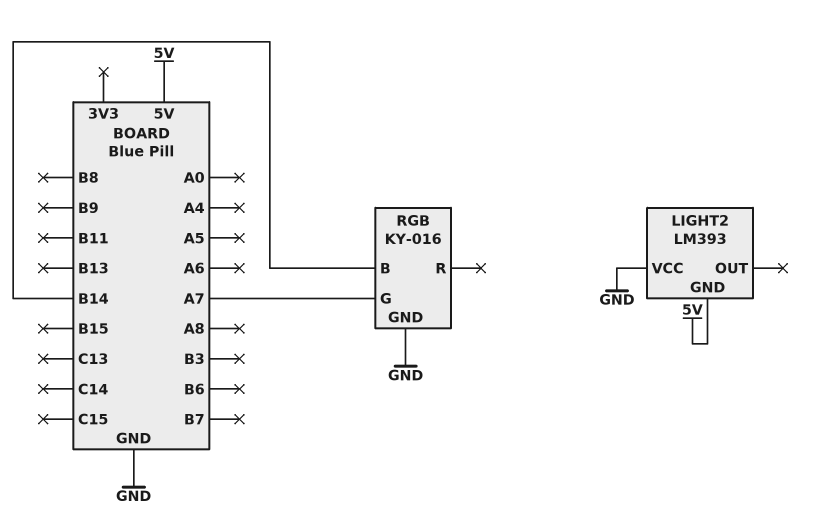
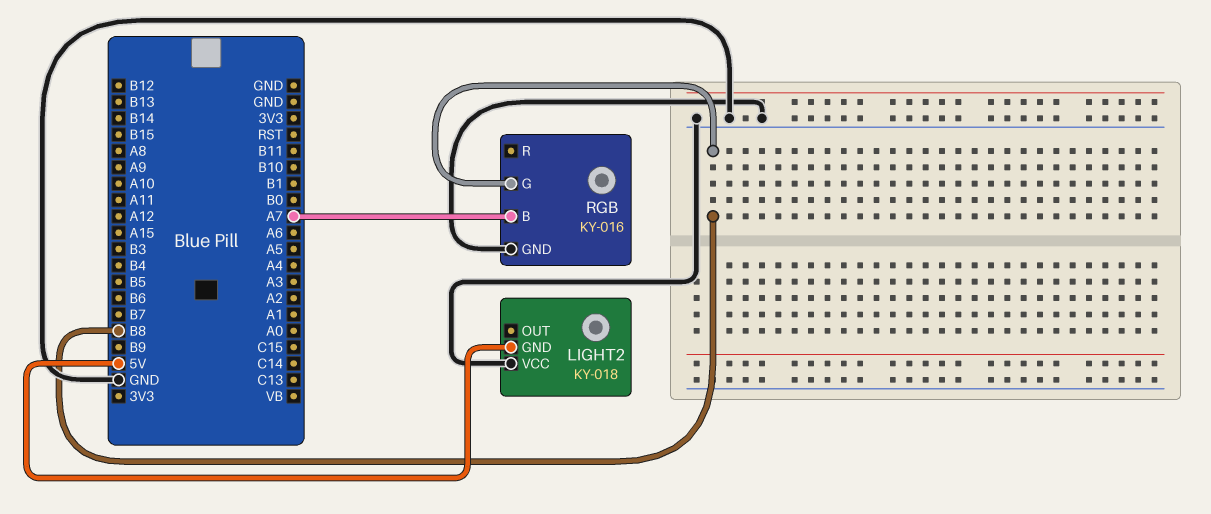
LIGHT2: LM393 -> KY-018
RGB pin B: B14 -> A7
RGB pin G: A7 -> B8

